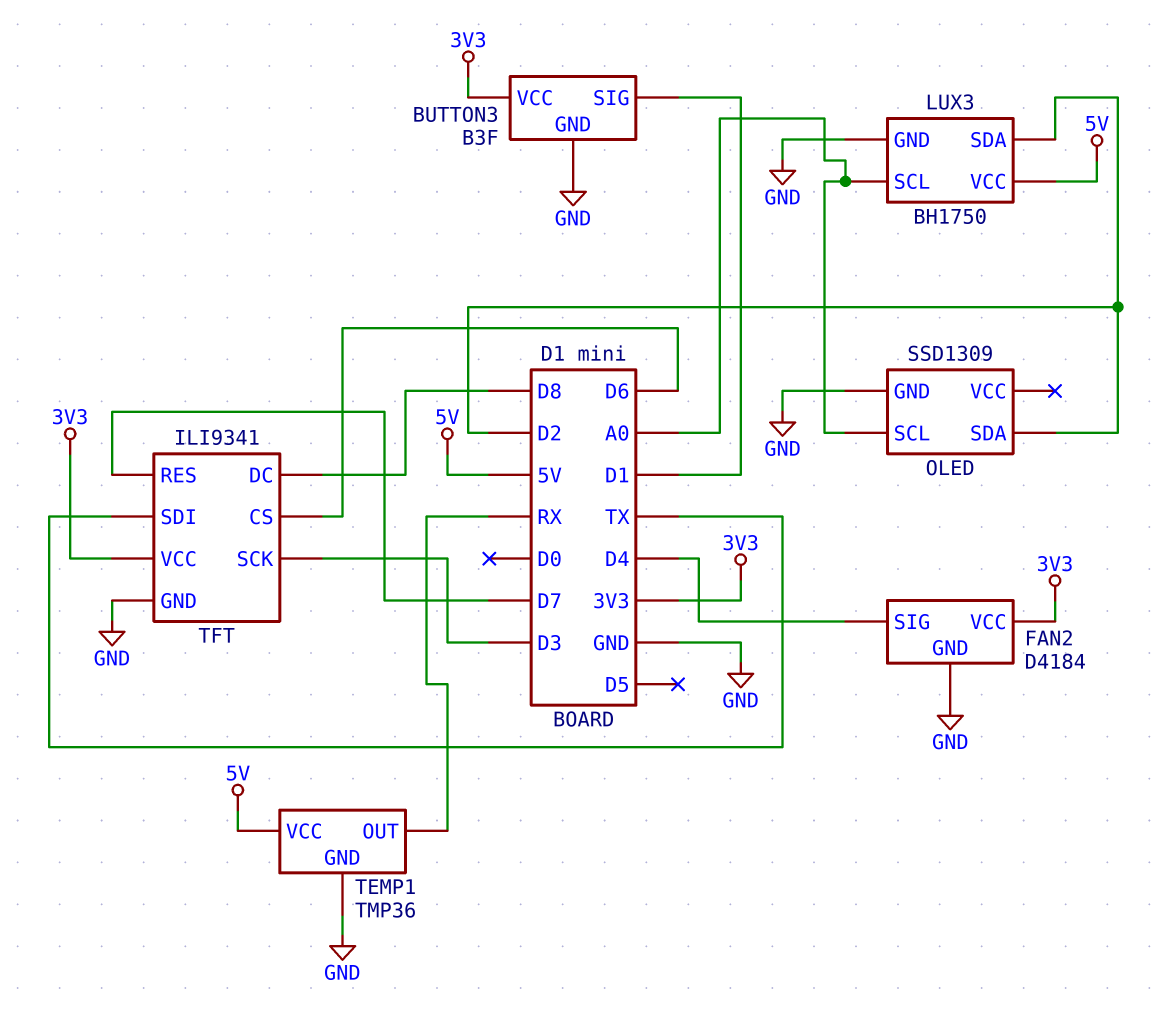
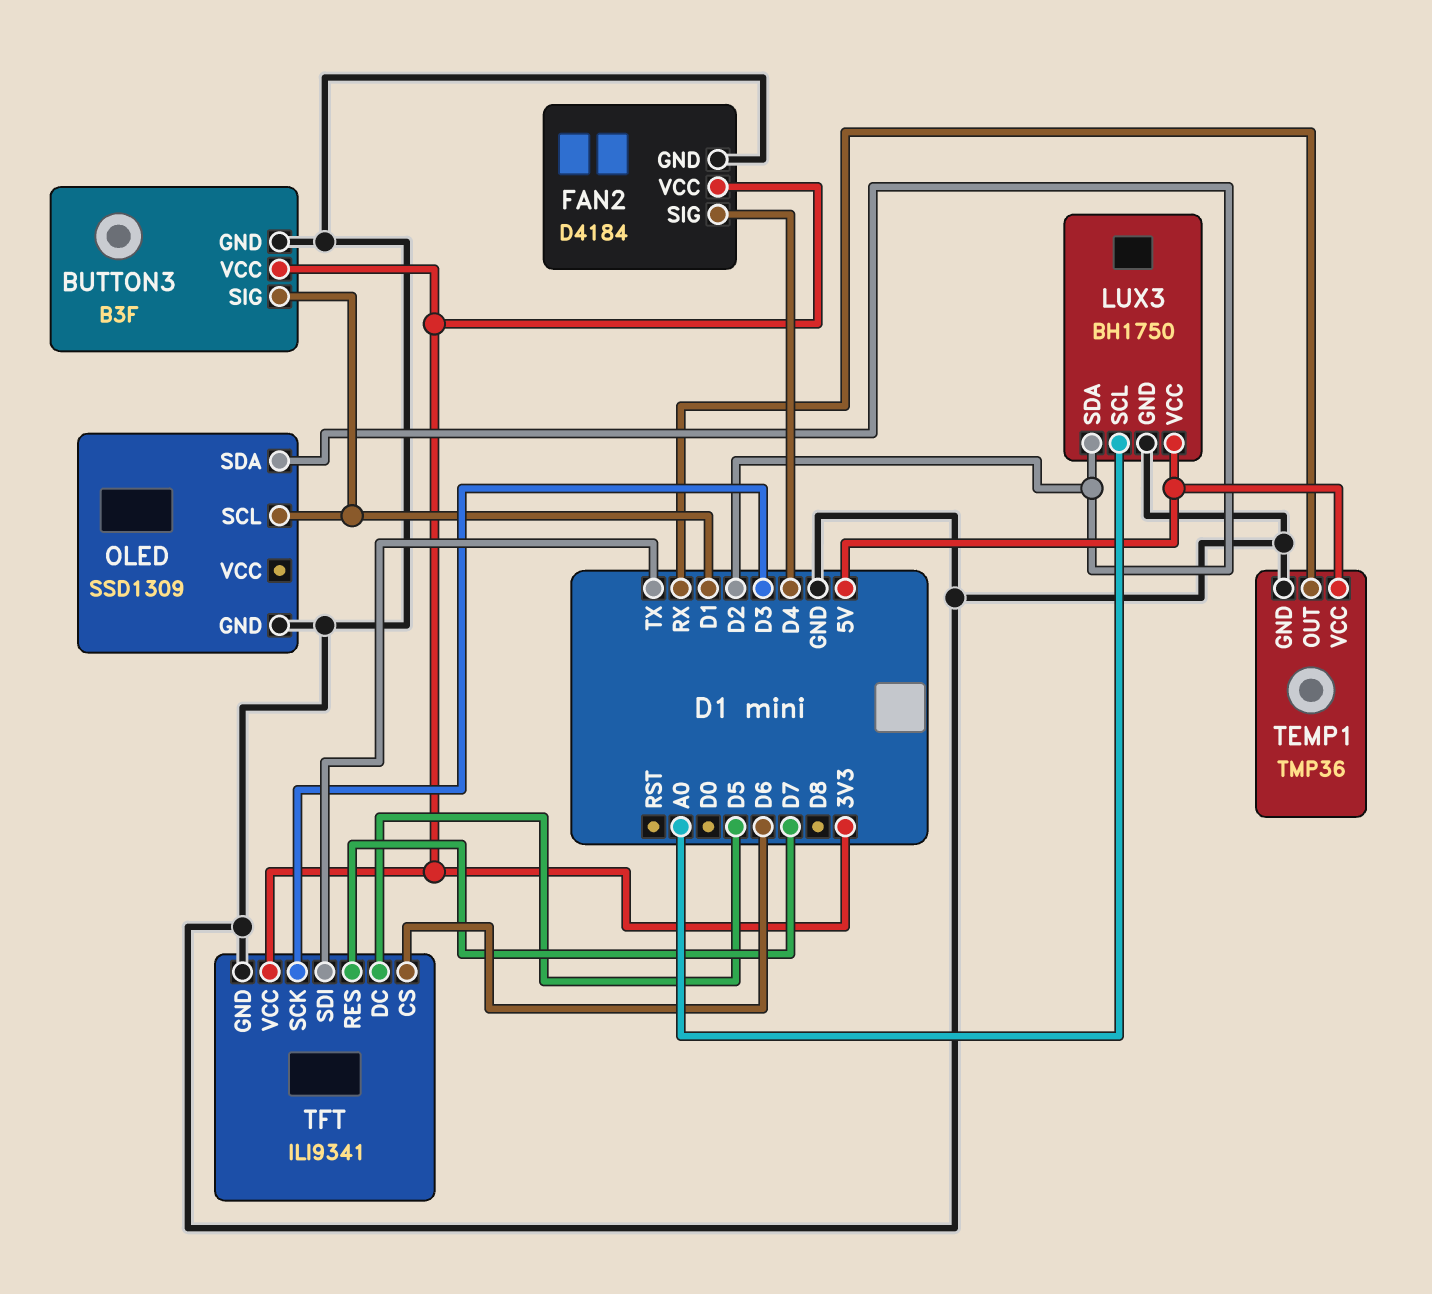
OLED pin SCL: A0 -> D1
TFT pin DC: D8 -> D5

